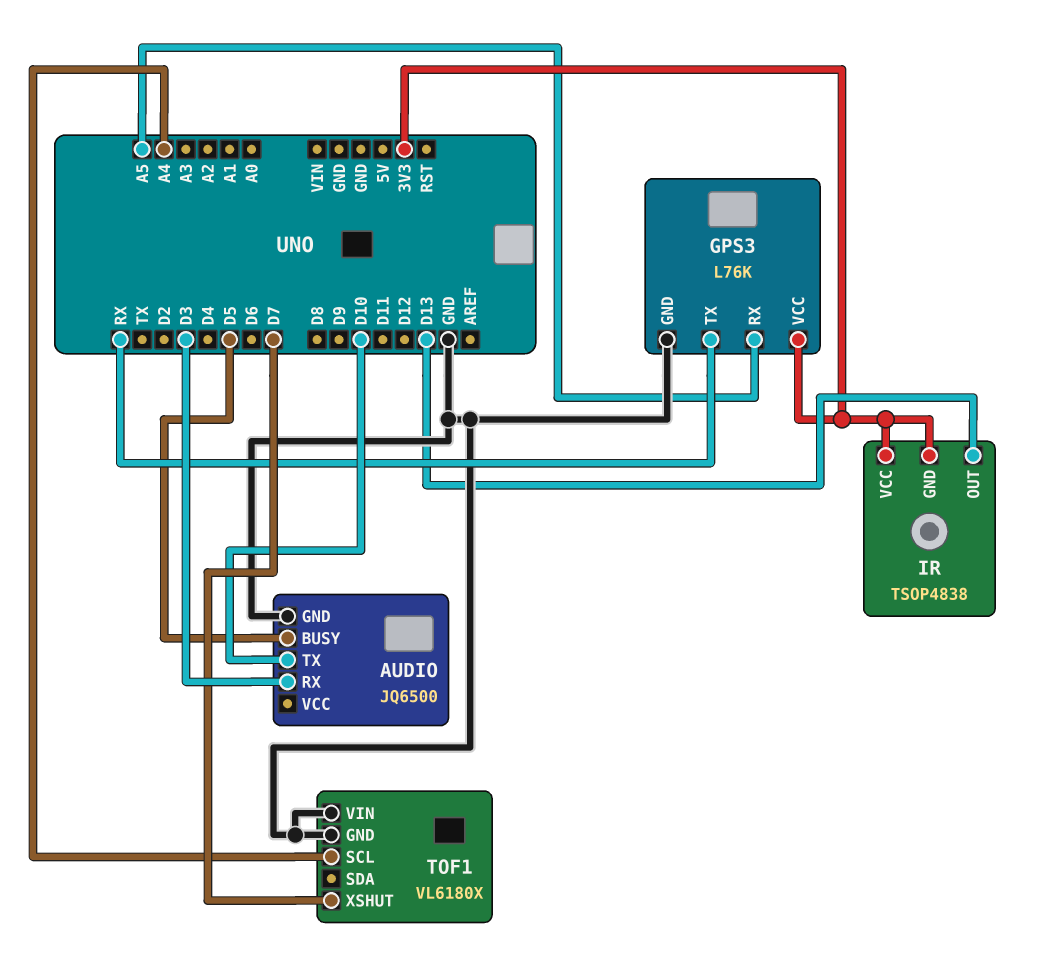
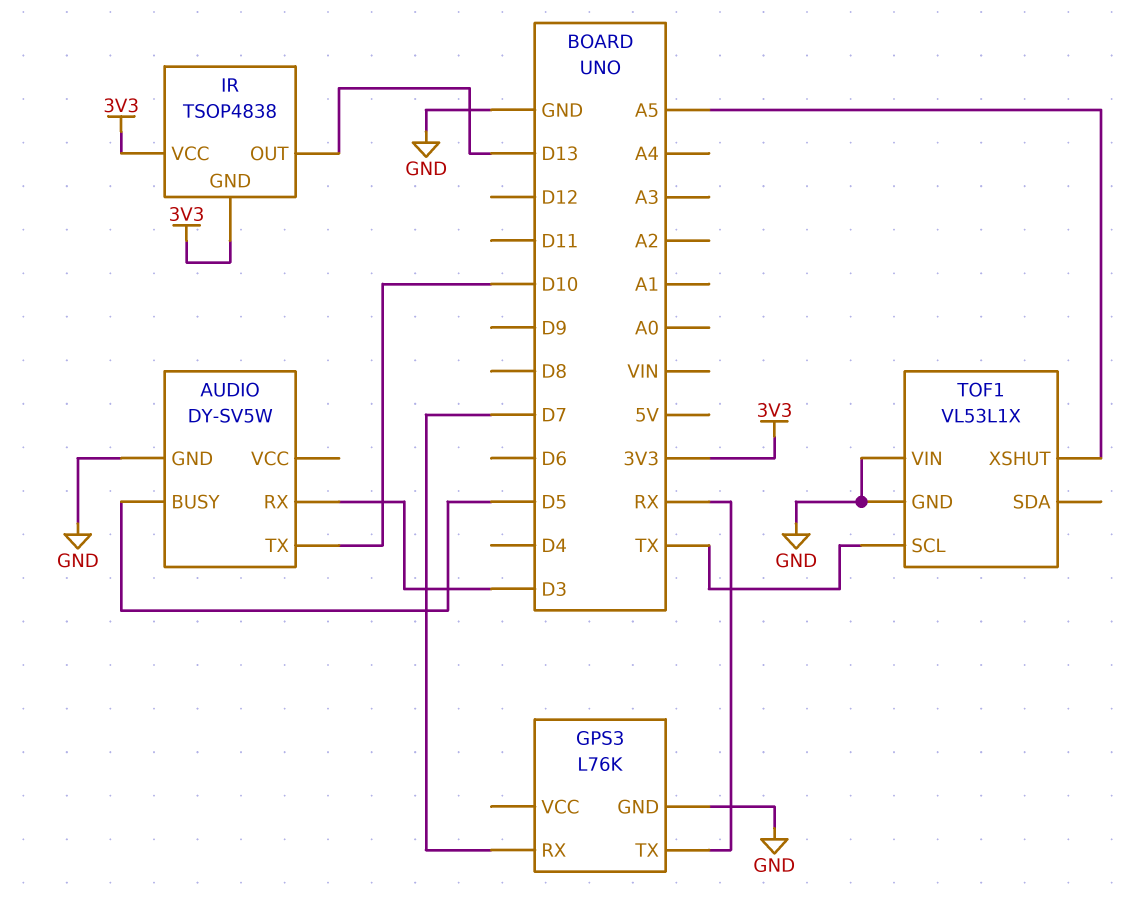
AUDIO: JQ6500 -> DY-SV5W
GPS3 pin RX: A5 -> D7
GPS3 pin VCC: 3V3 -> none
TOF1: VL6180X -> VL53L1X
TOF1 pin SCL: A4 -> TX
TOF1 pin XSHUT: D7 -> A5

